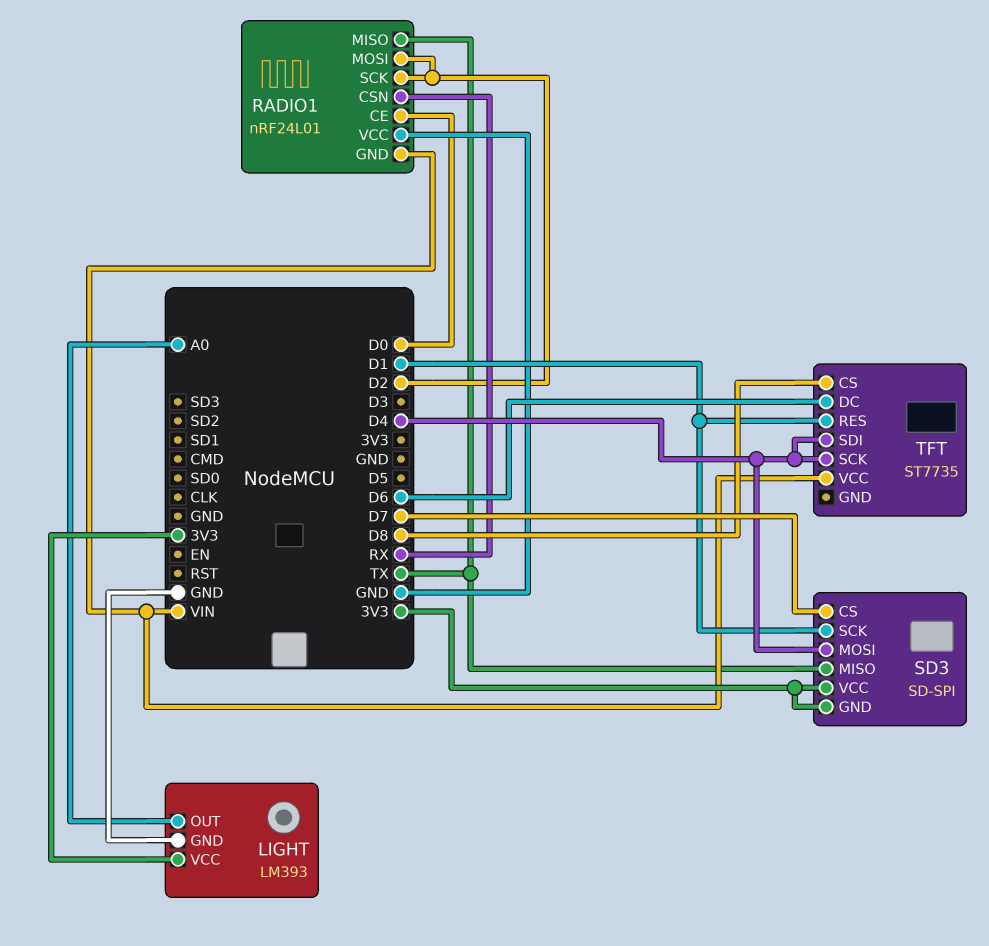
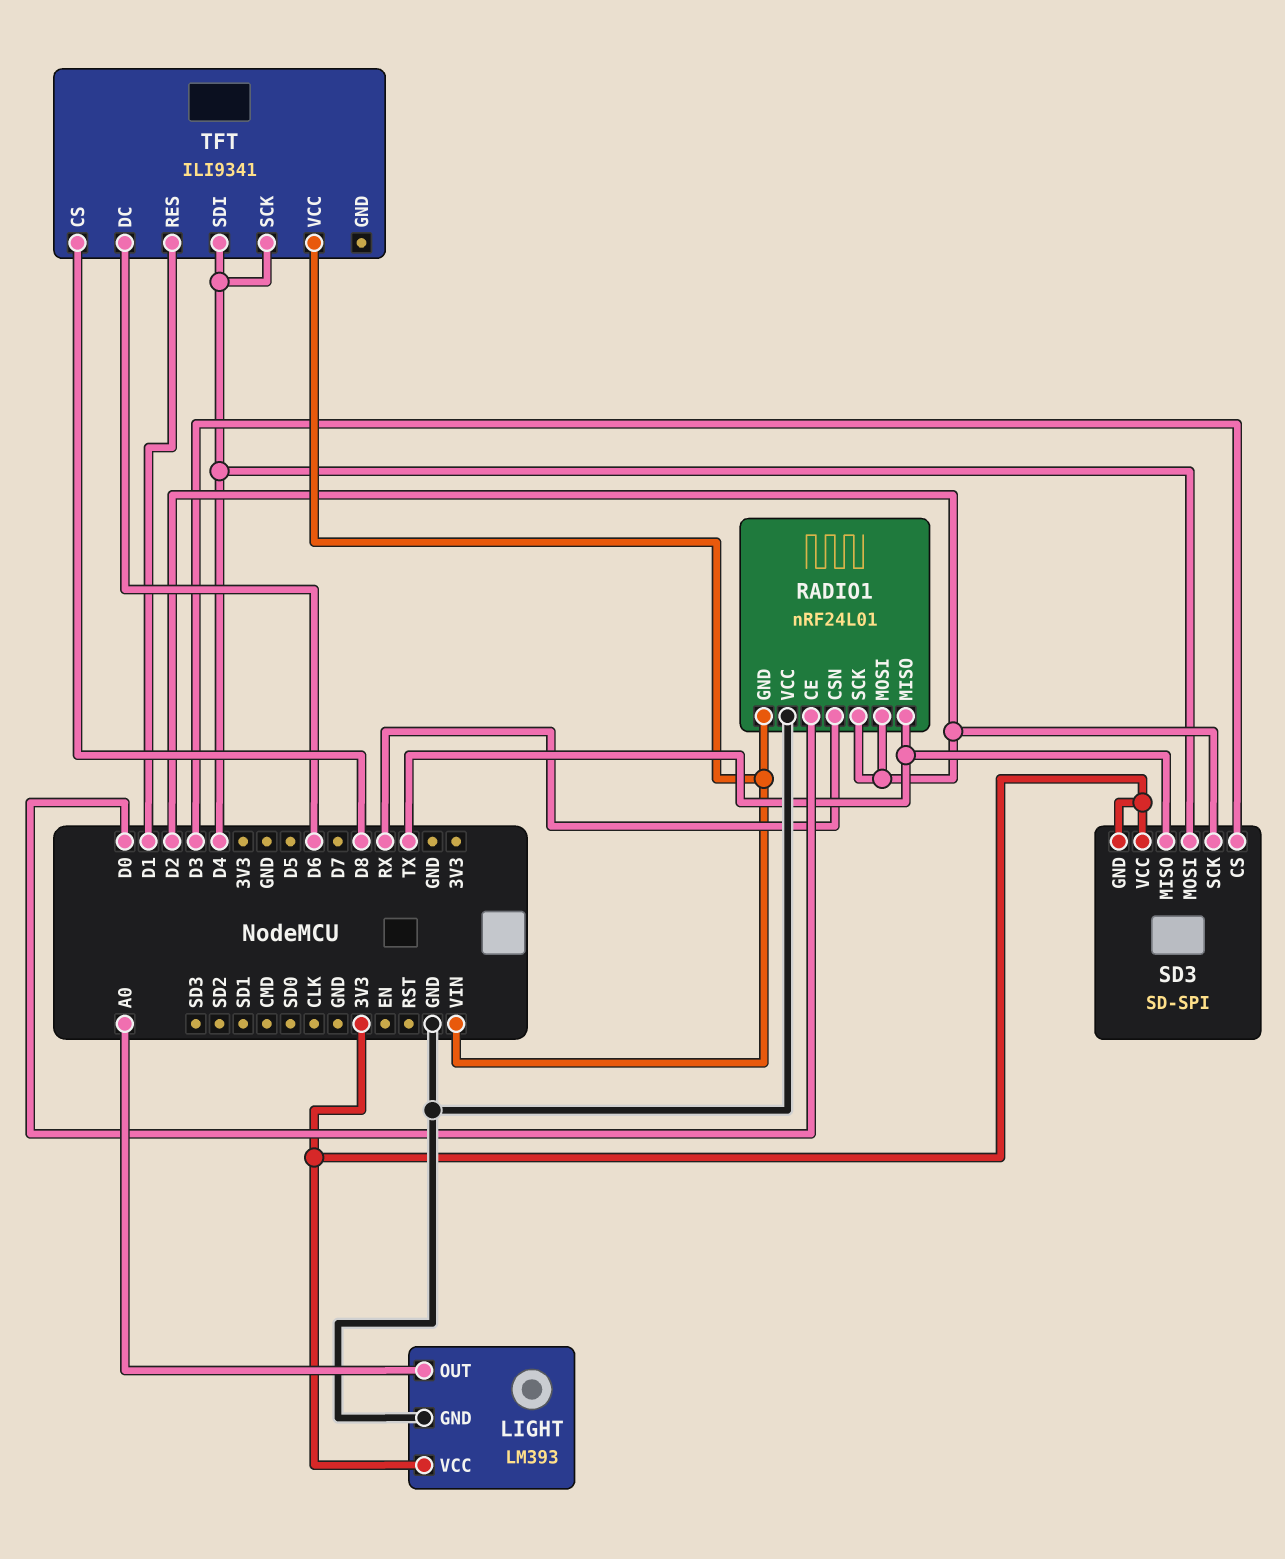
SD3 pin CS: D7 -> D3
SD3 pin SCK: D1 -> D2
TFT: ST7735 -> ILI9341

